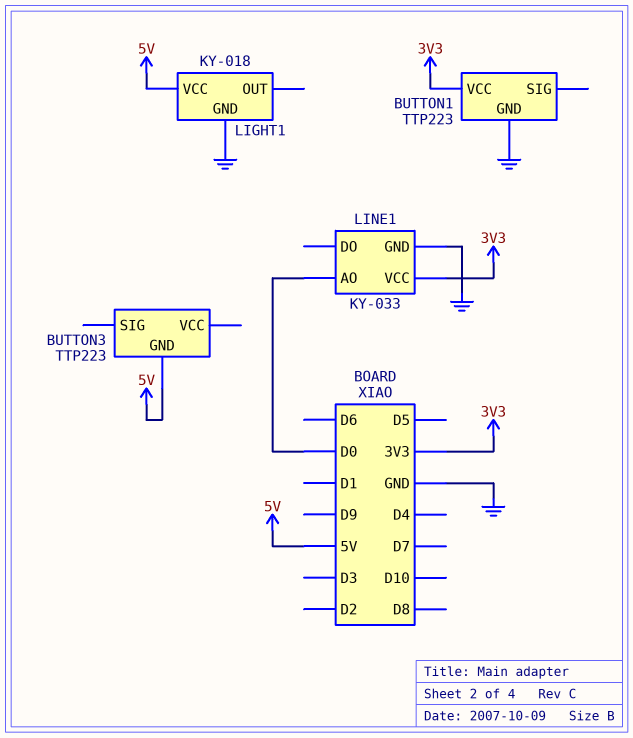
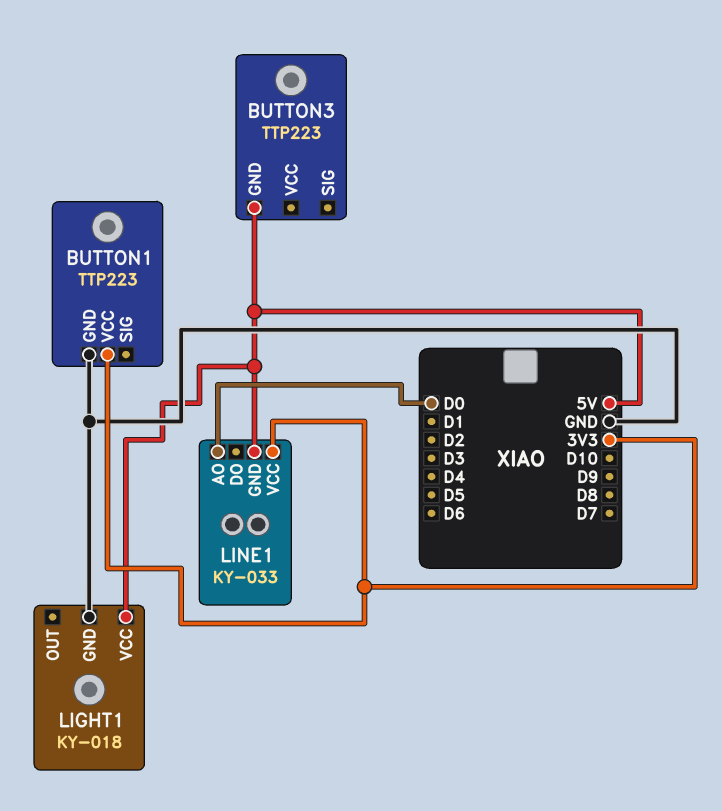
LINE1 pin GND: GND -> 5V

